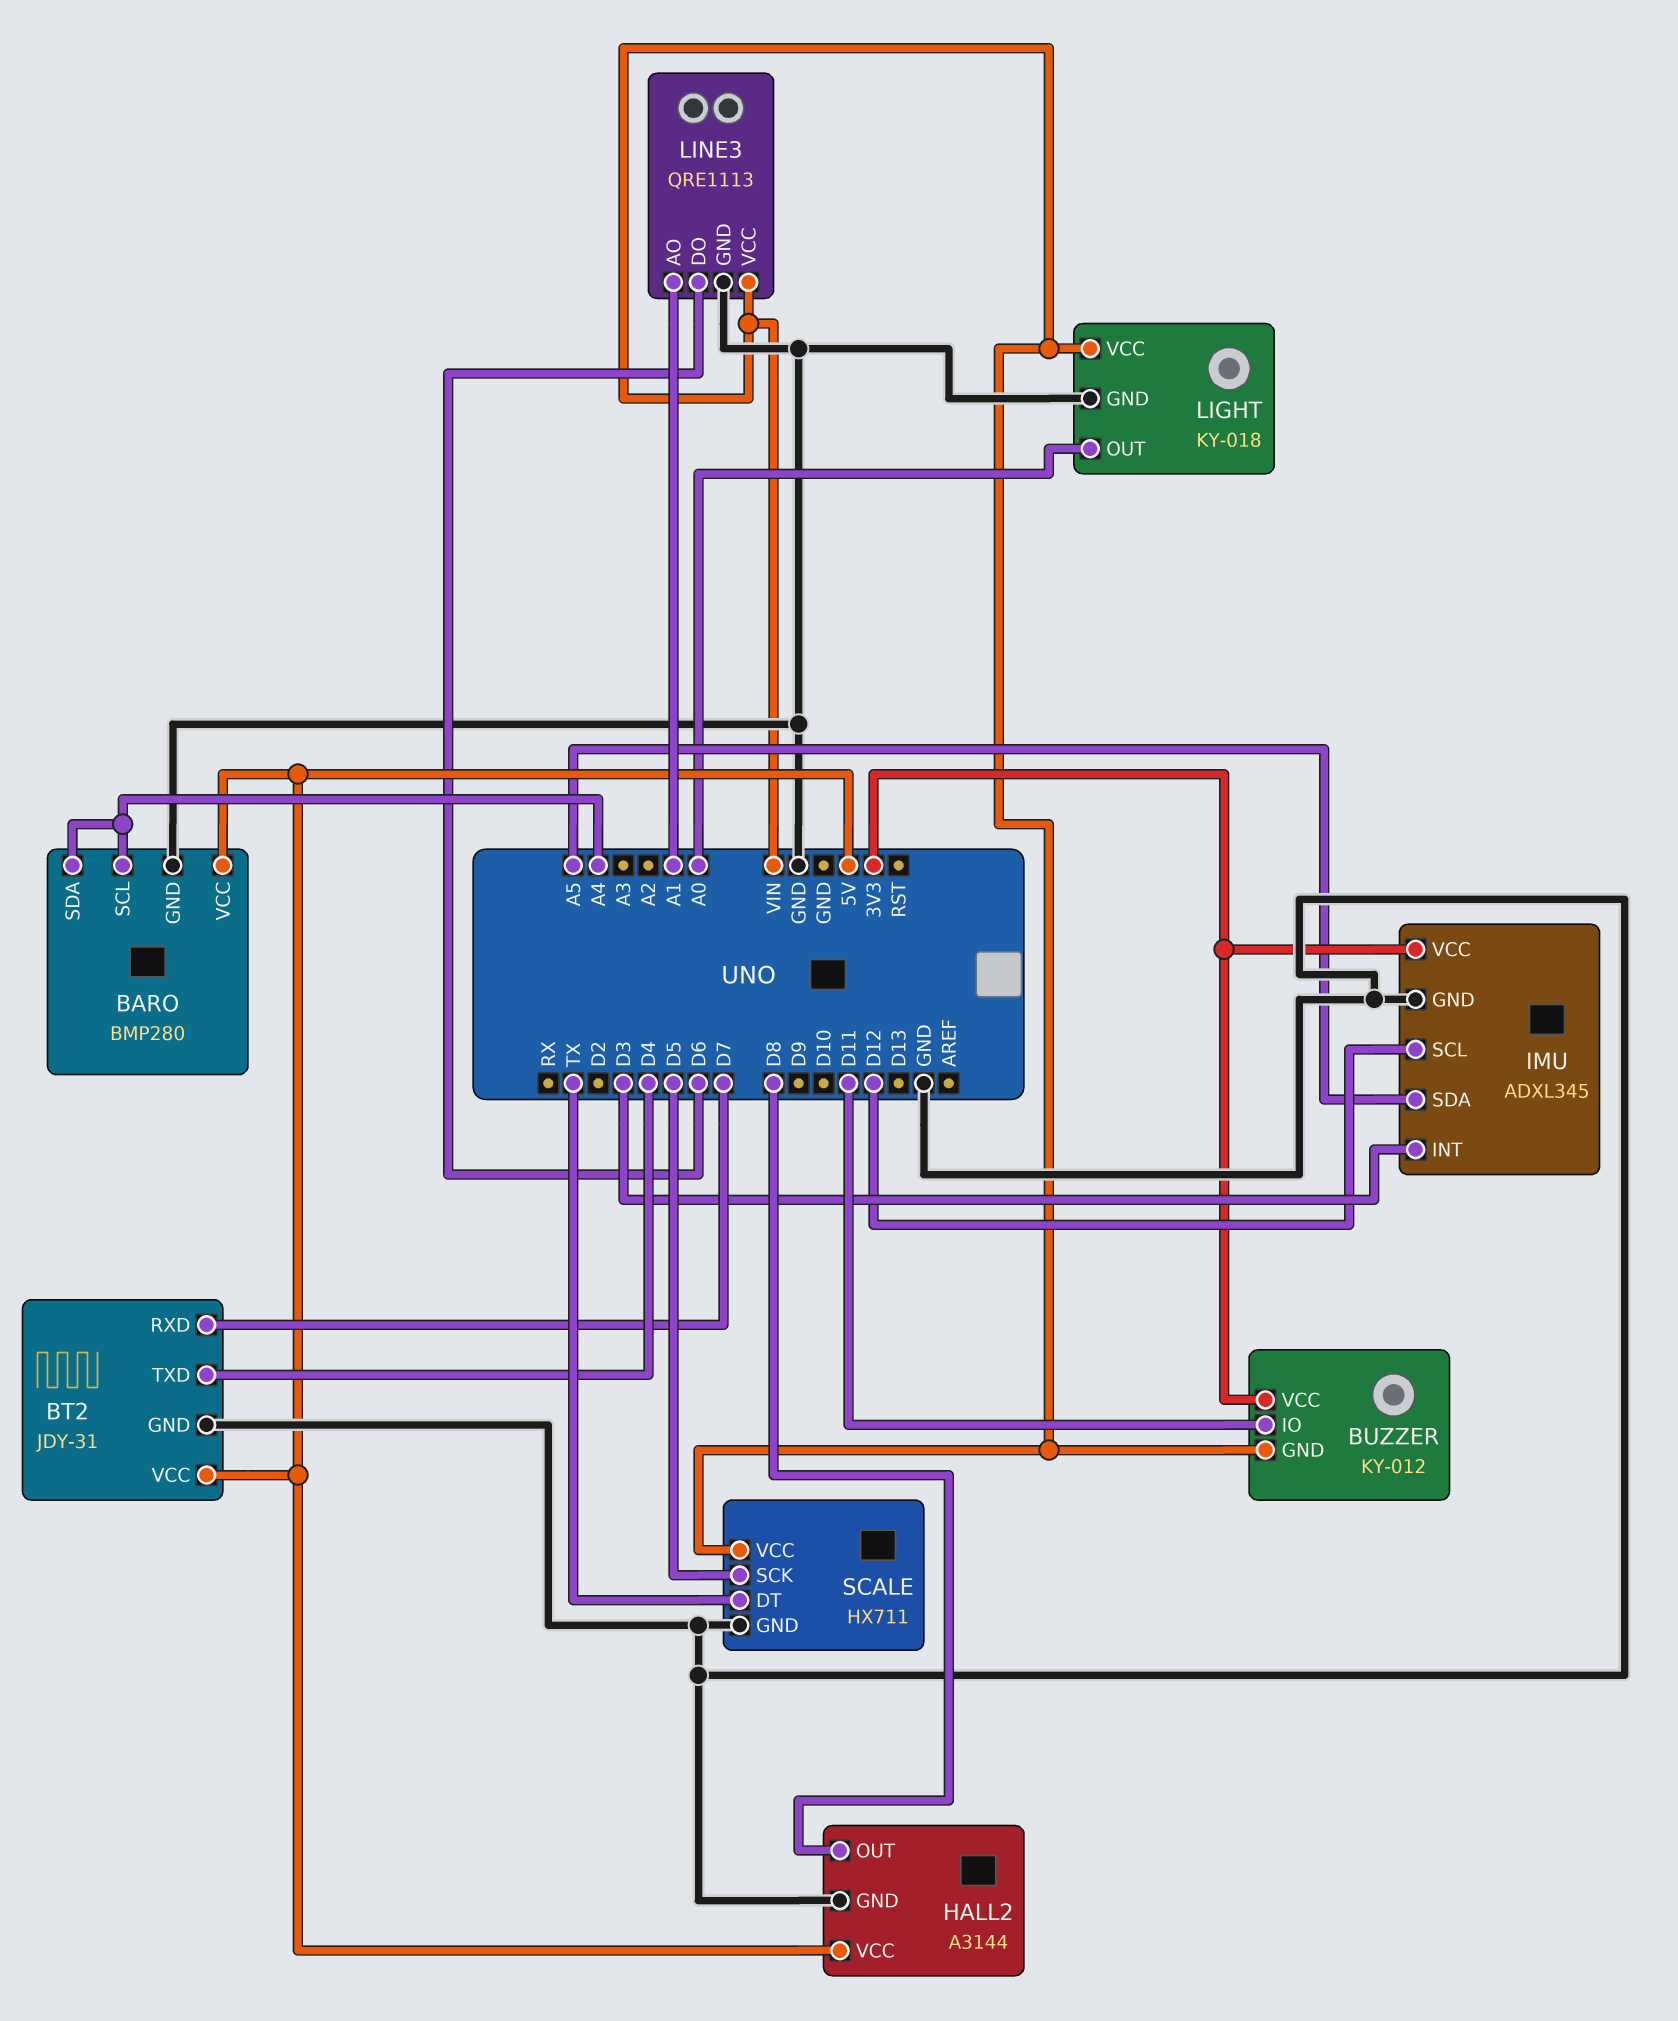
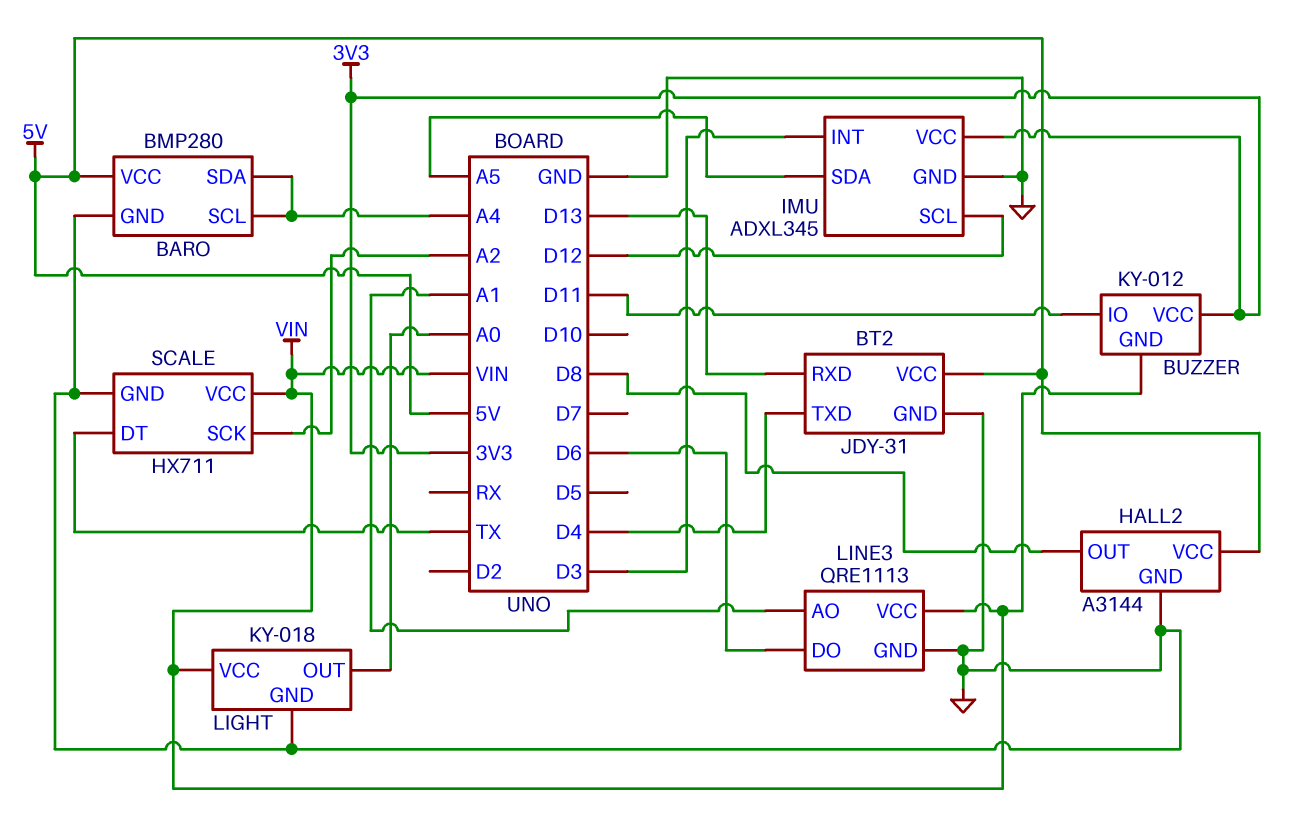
BT2 pin RXD: D7 -> D13
SCALE pin SCK: D5 -> A2

